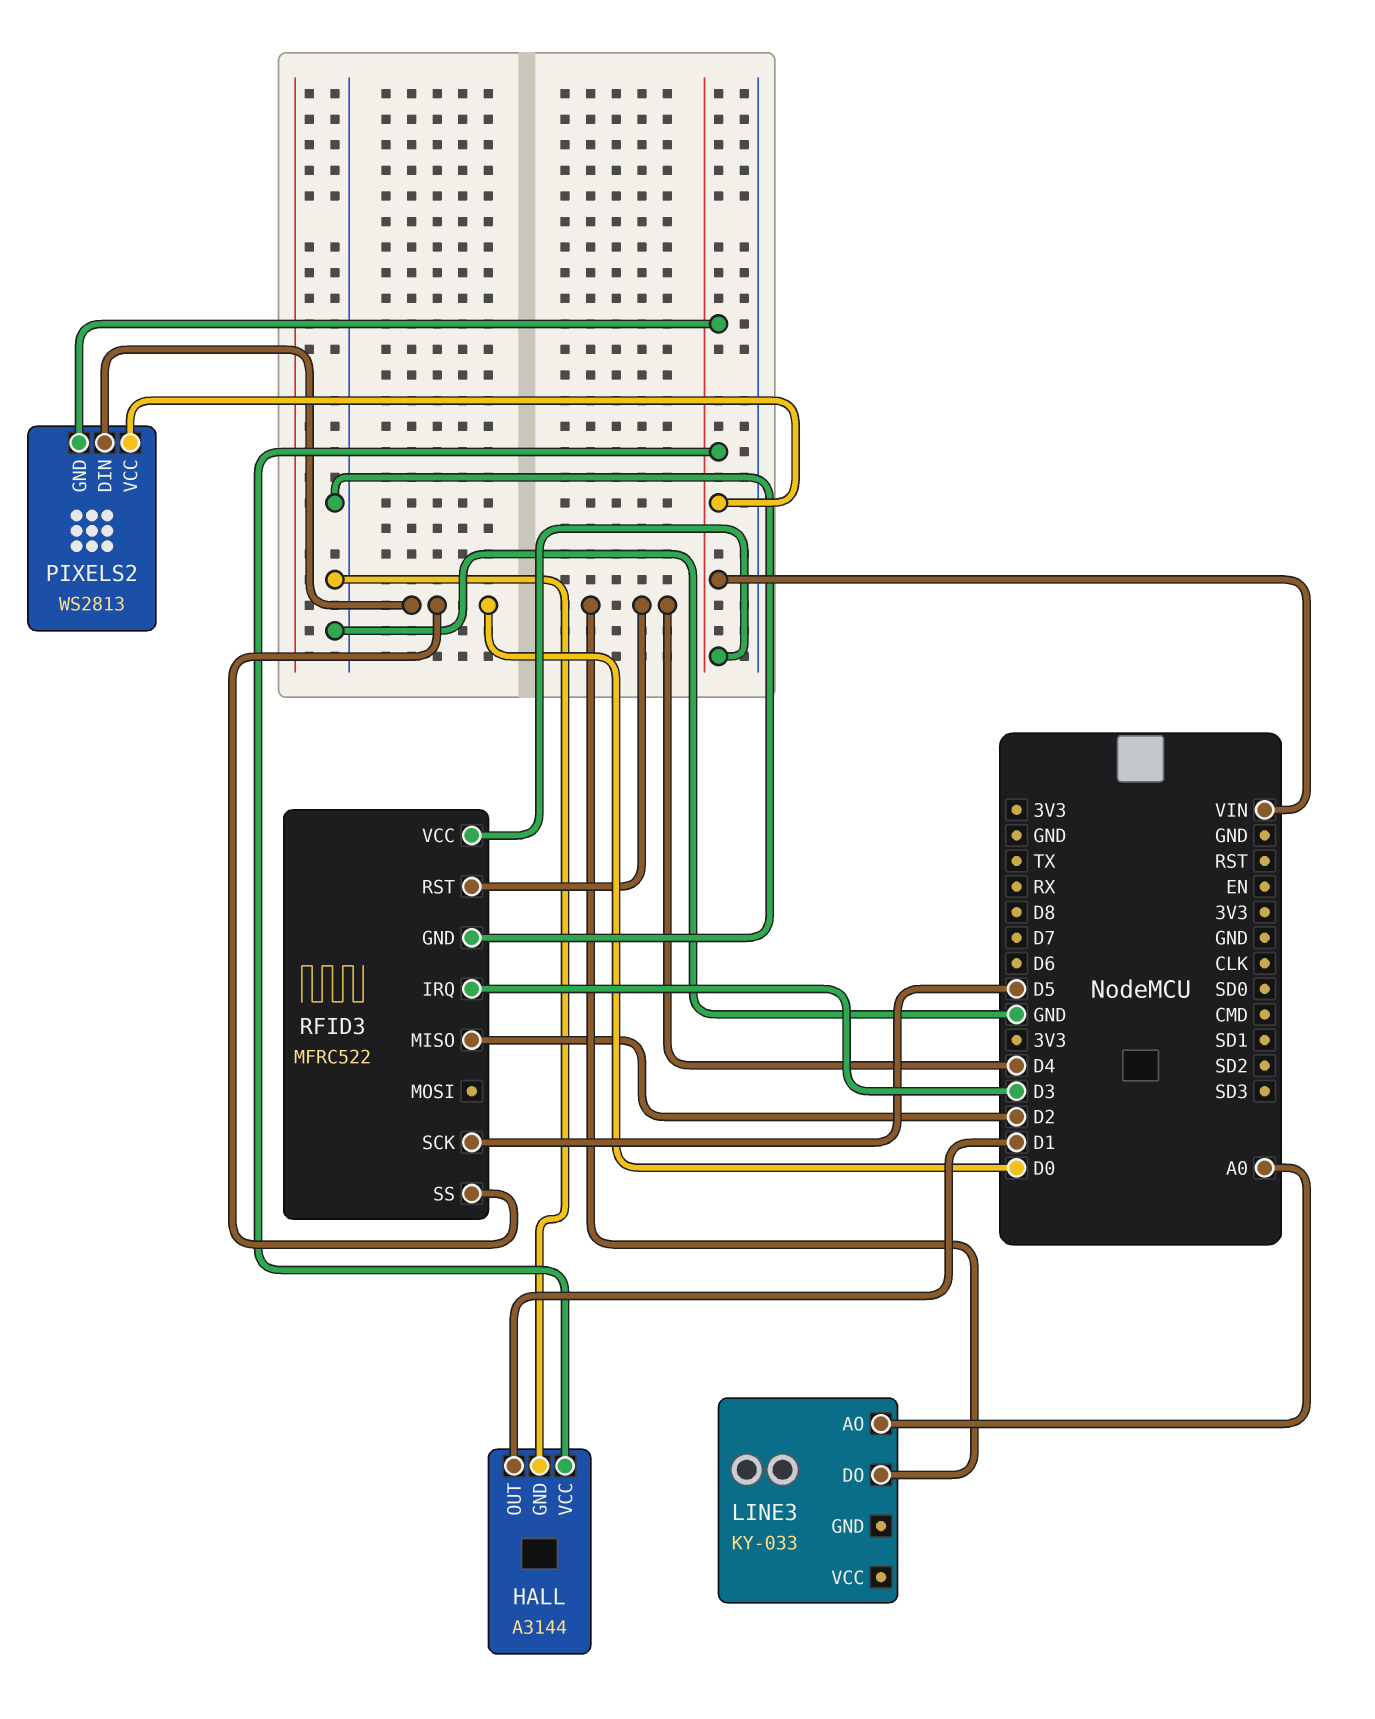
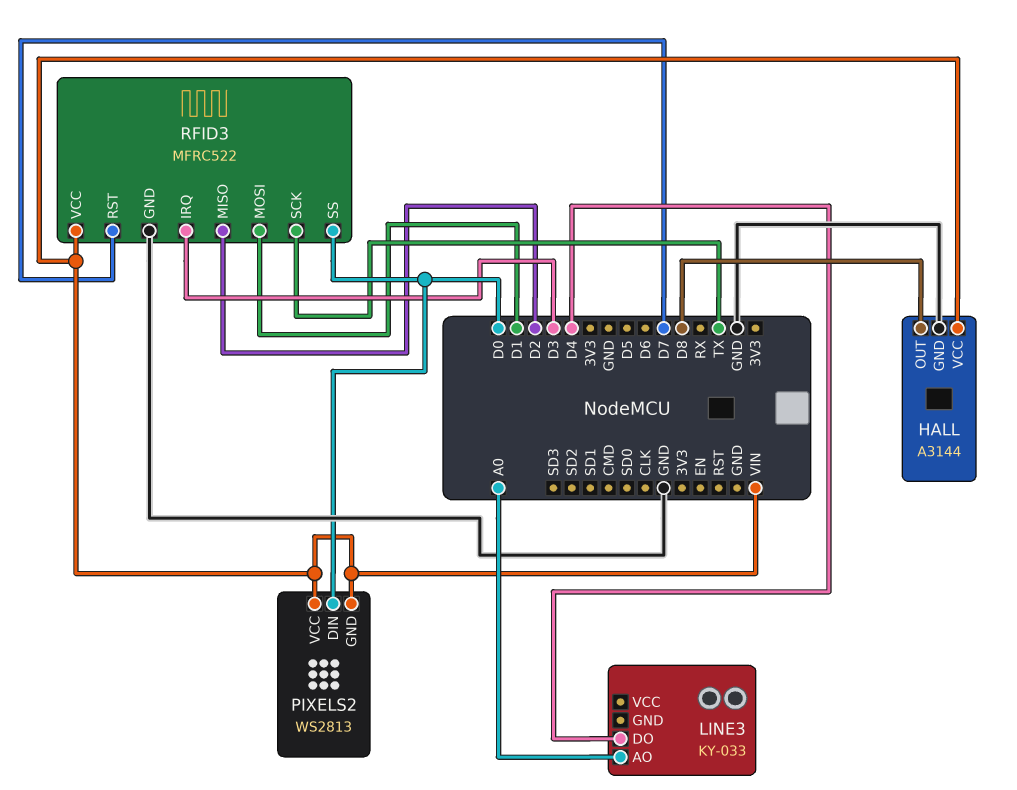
HALL pin OUT: D1 -> D8
RFID3 pin MOSI: none -> D1
RFID3 pin RST: D4 -> D7
RFID3 pin SCK: D5 -> TX

